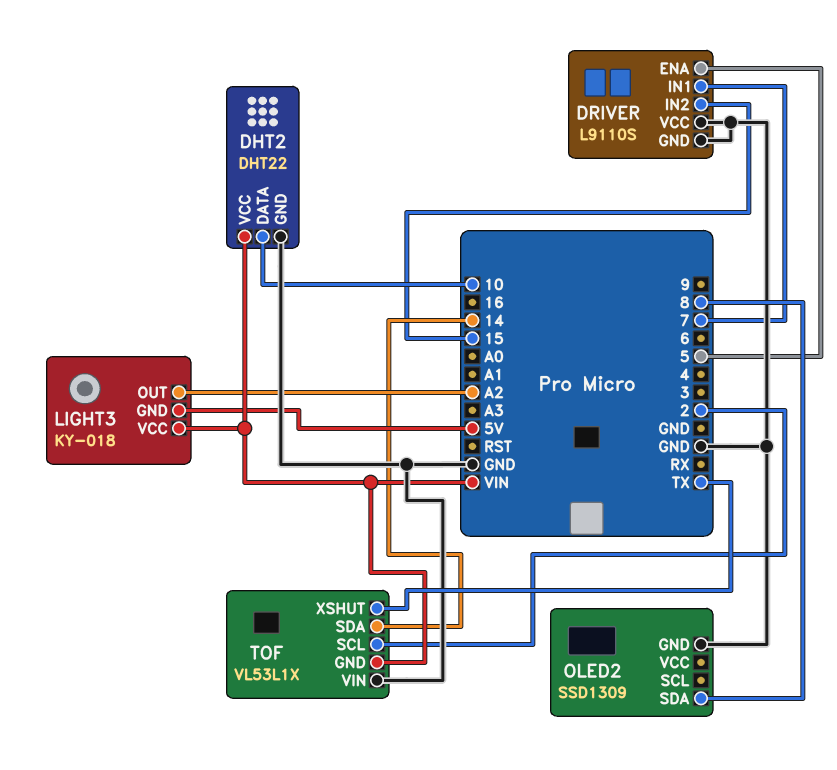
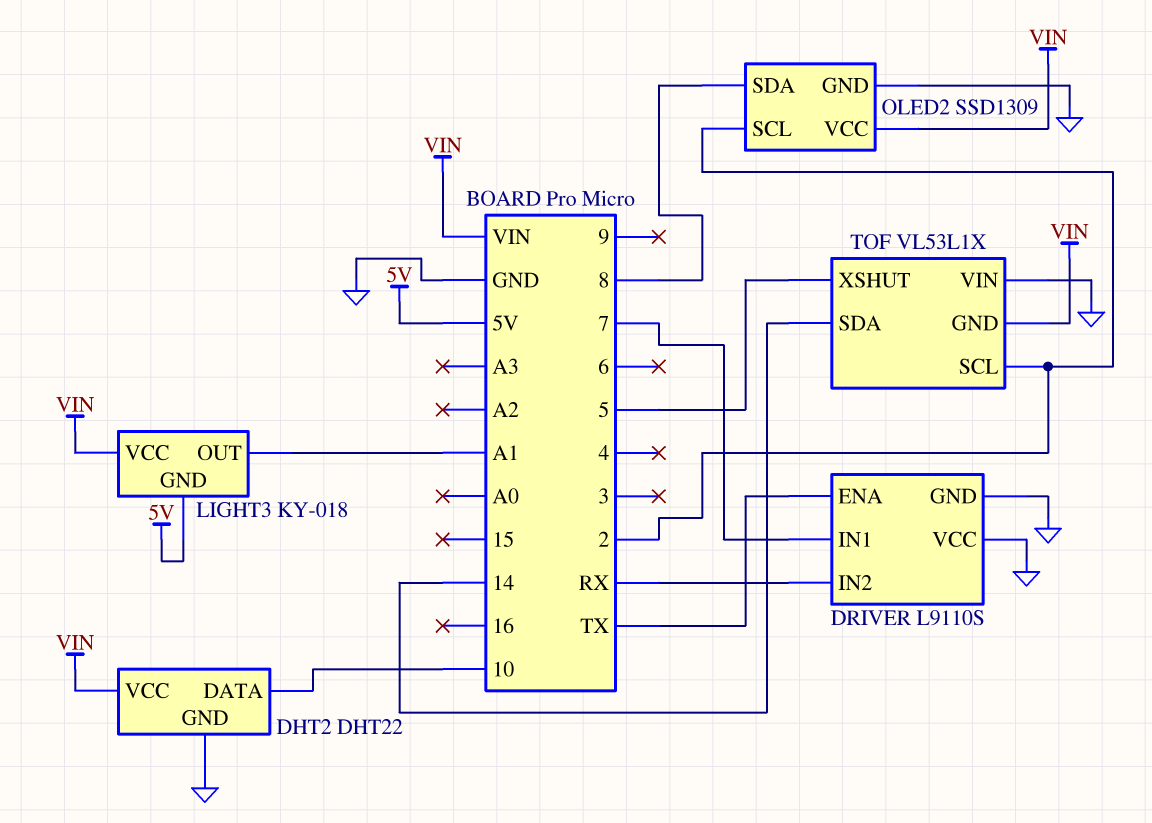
DRIVER pin ENA: 5 -> TX
DRIVER pin IN2: 15 -> RX
LIGHT3 pin OUT: A2 -> A1
OLED2 pin SCL: none -> 2
OLED2 pin VCC: none -> VIN
TOF pin XSHUT: TX -> 5

